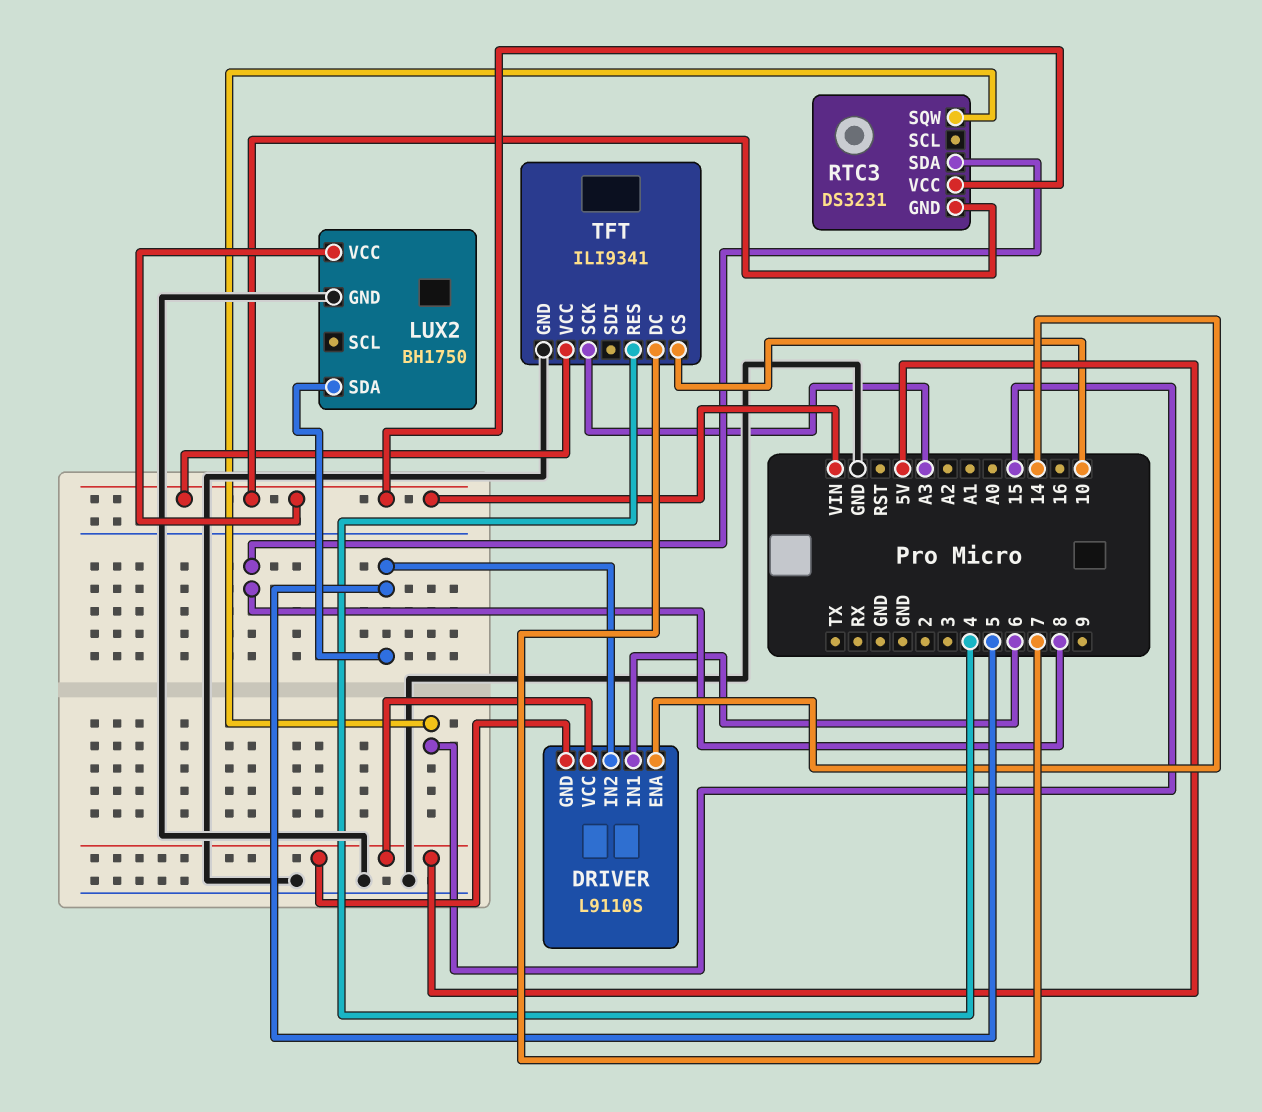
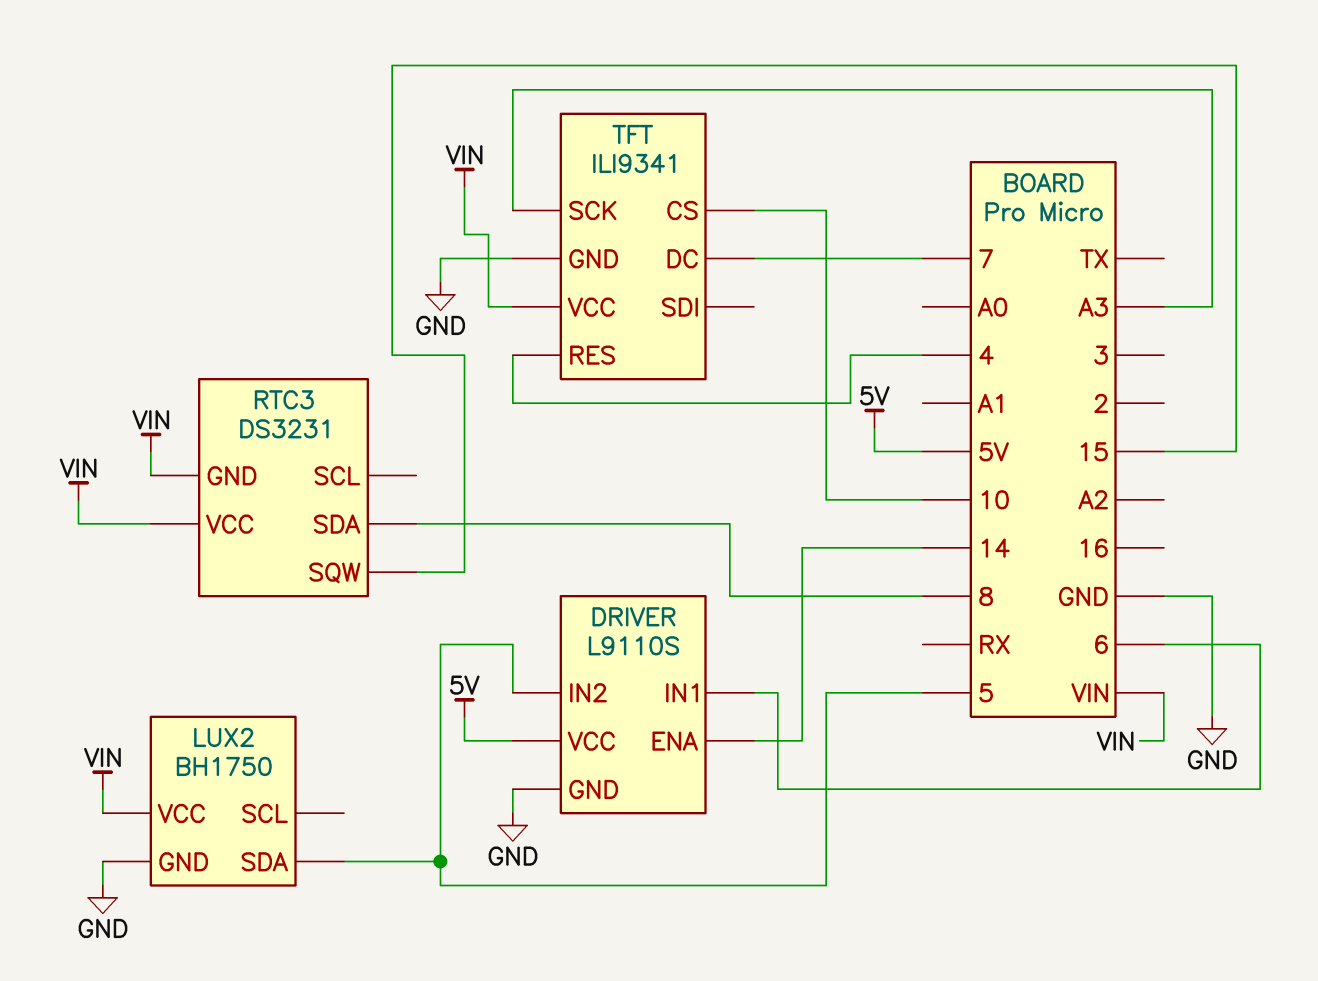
DRIVER pin GND: 5V -> GND

